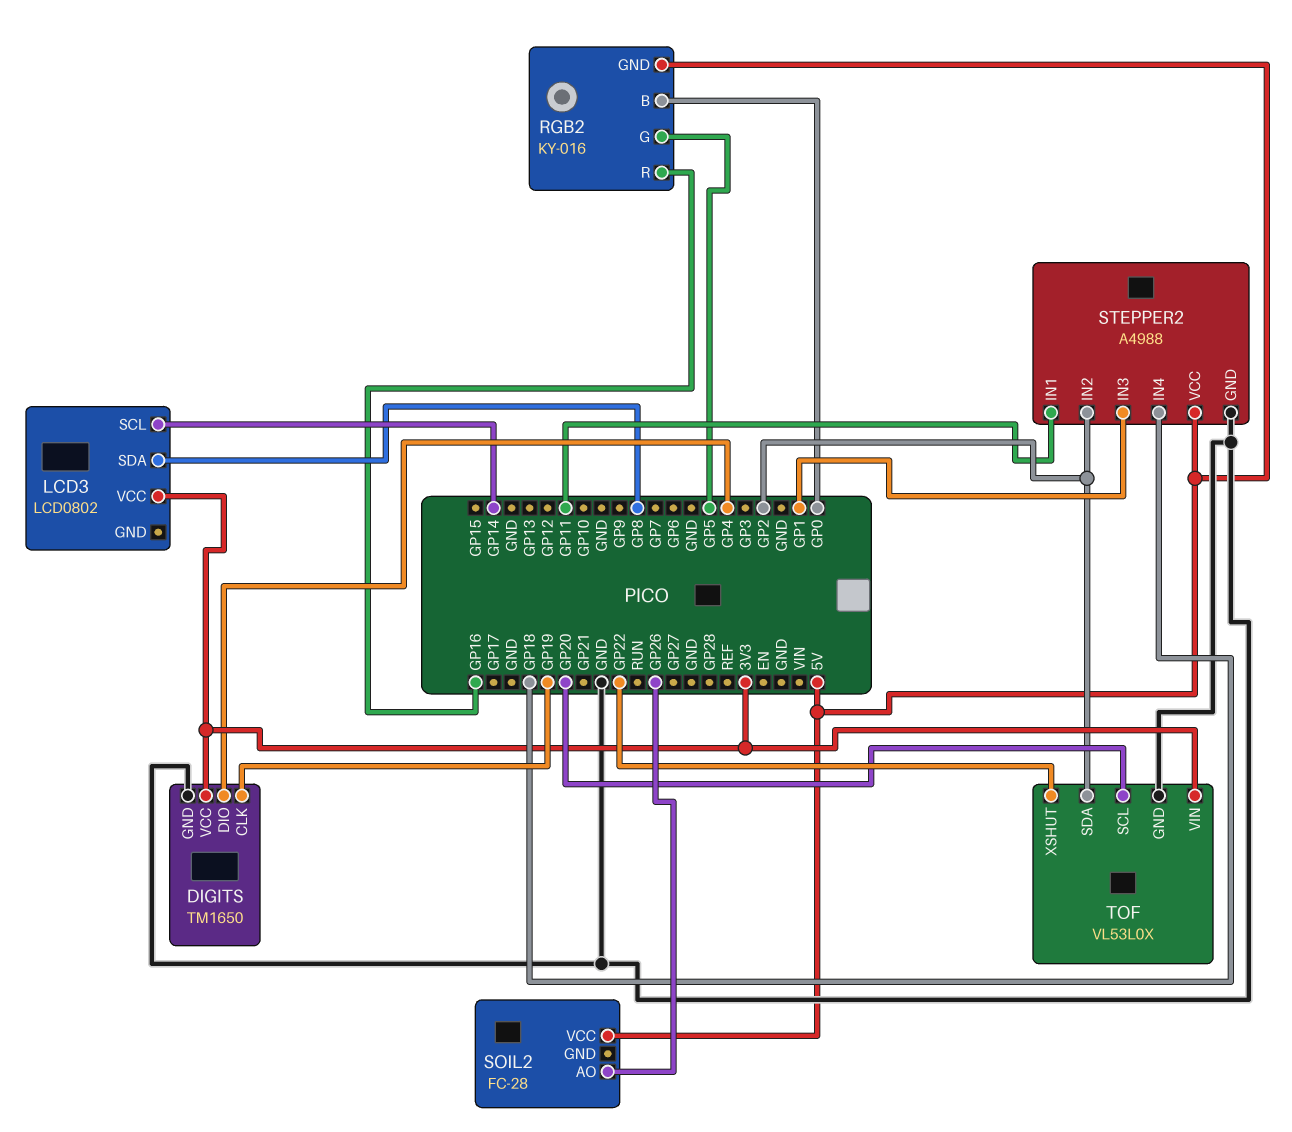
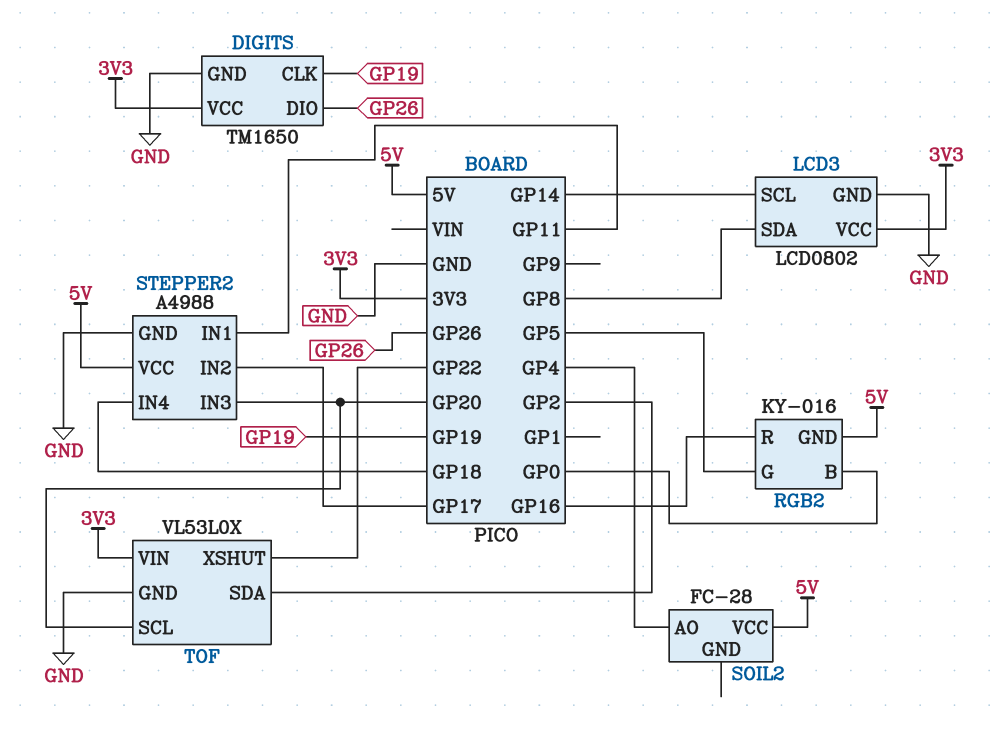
DIGITS pin DIO: GP4 -> GP26
LCD3 pin GND: none -> GND
SOIL2 pin AO: GP26 -> GP4
STEPPER2 pin IN2: GP2 -> GP17
STEPPER2 pin IN3: GP1 -> GP20

